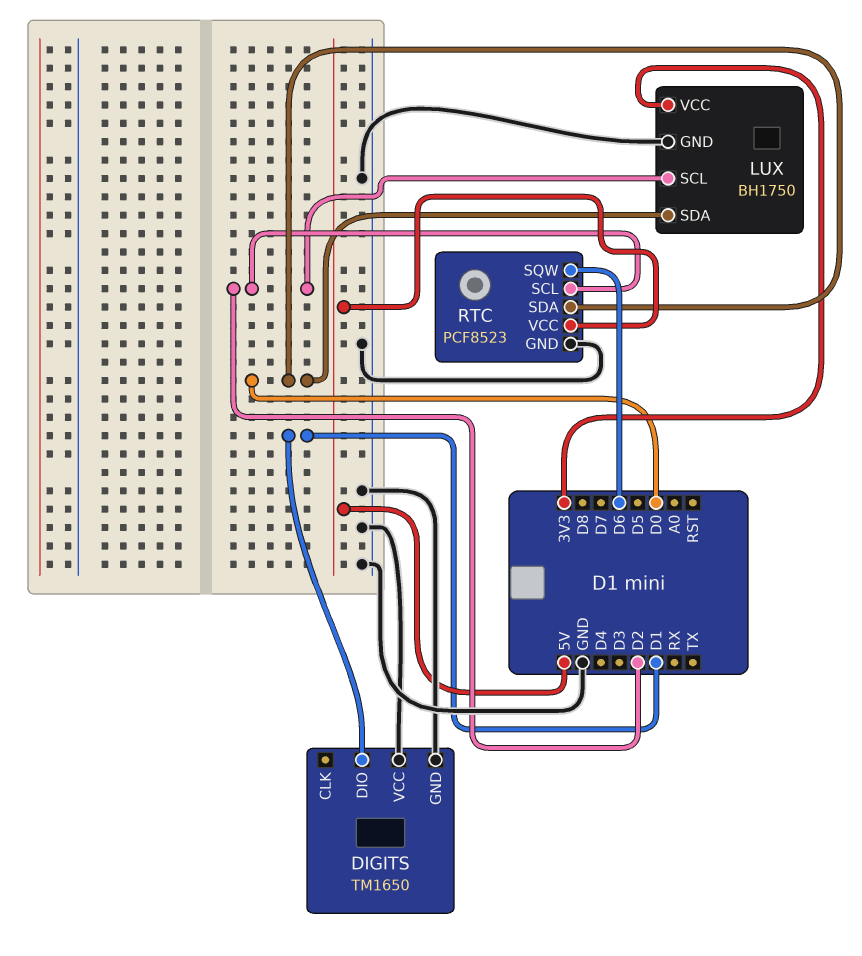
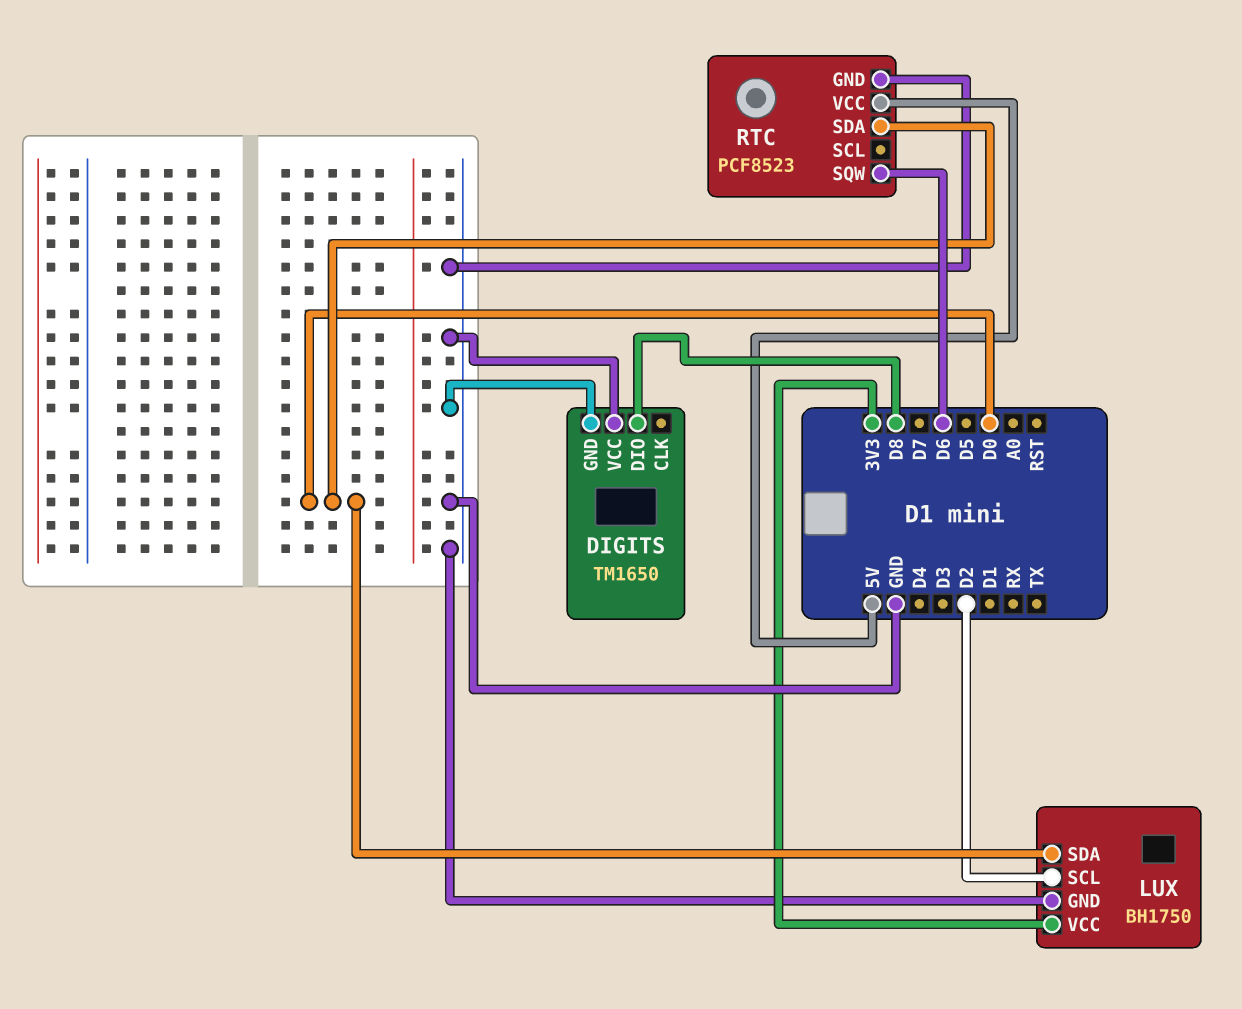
DIGITS pin DIO: D1 -> D8
RTC pin SCL: D2 -> none

